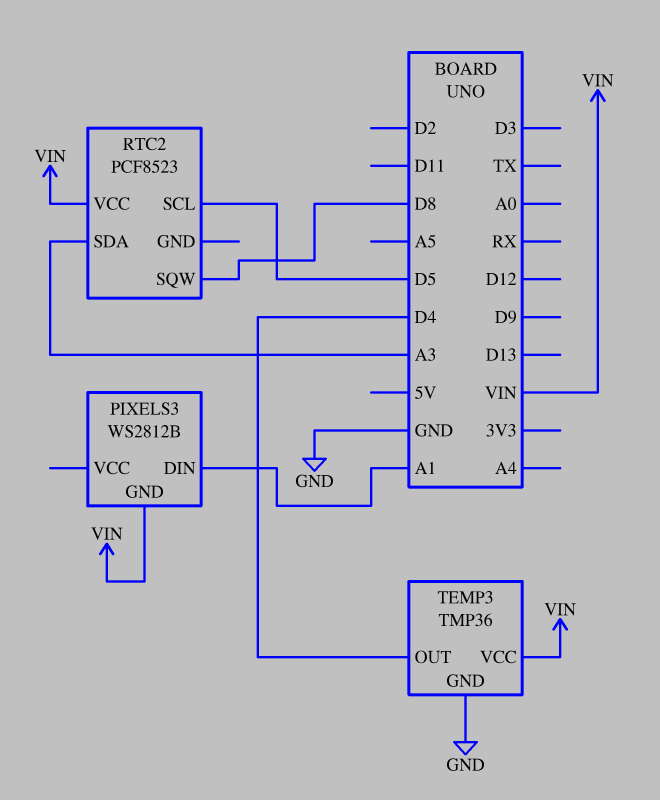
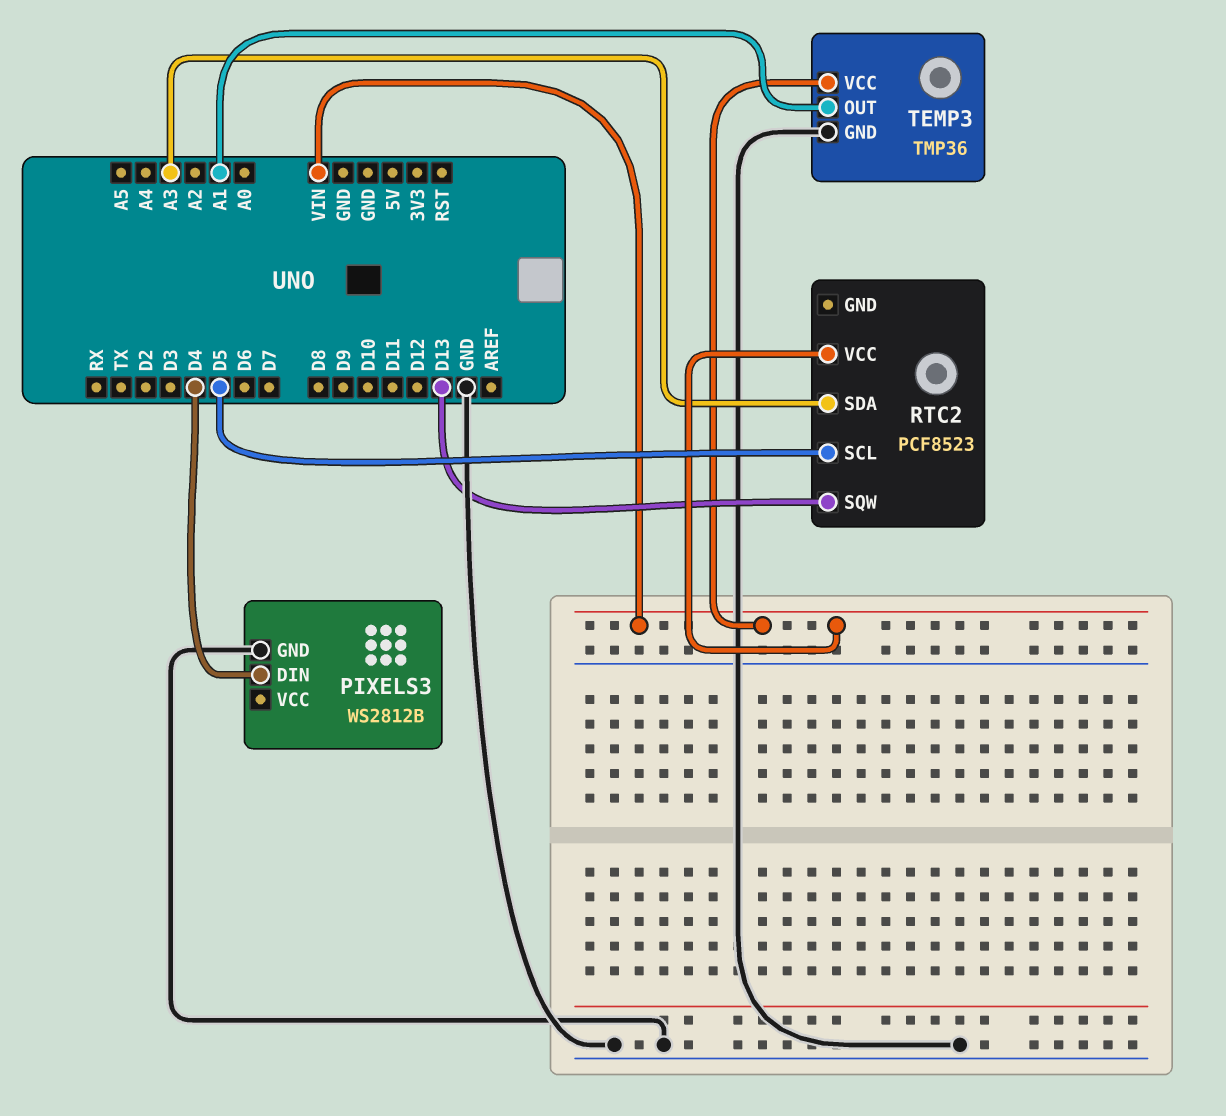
PIXELS3 pin DIN: A1 -> D4
PIXELS3 pin GND: VIN -> GND
RTC2 pin SQW: D8 -> D13
TEMP3 pin OUT: D4 -> A1

